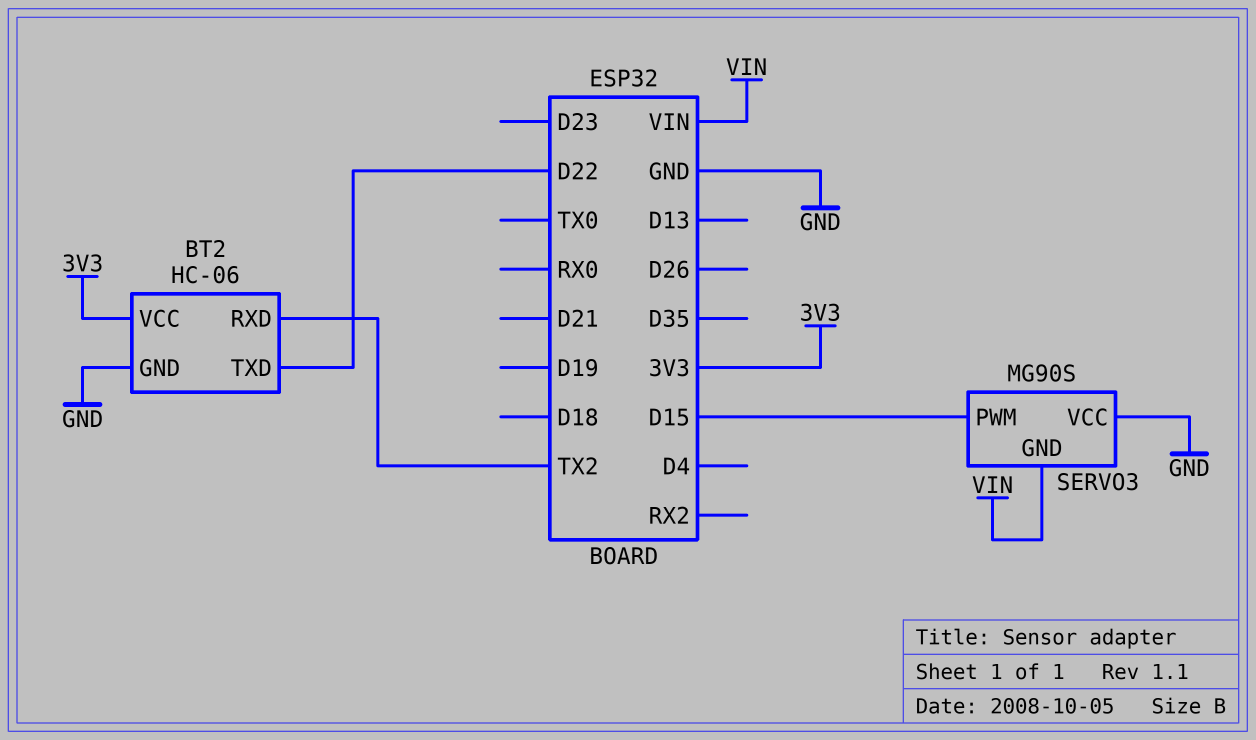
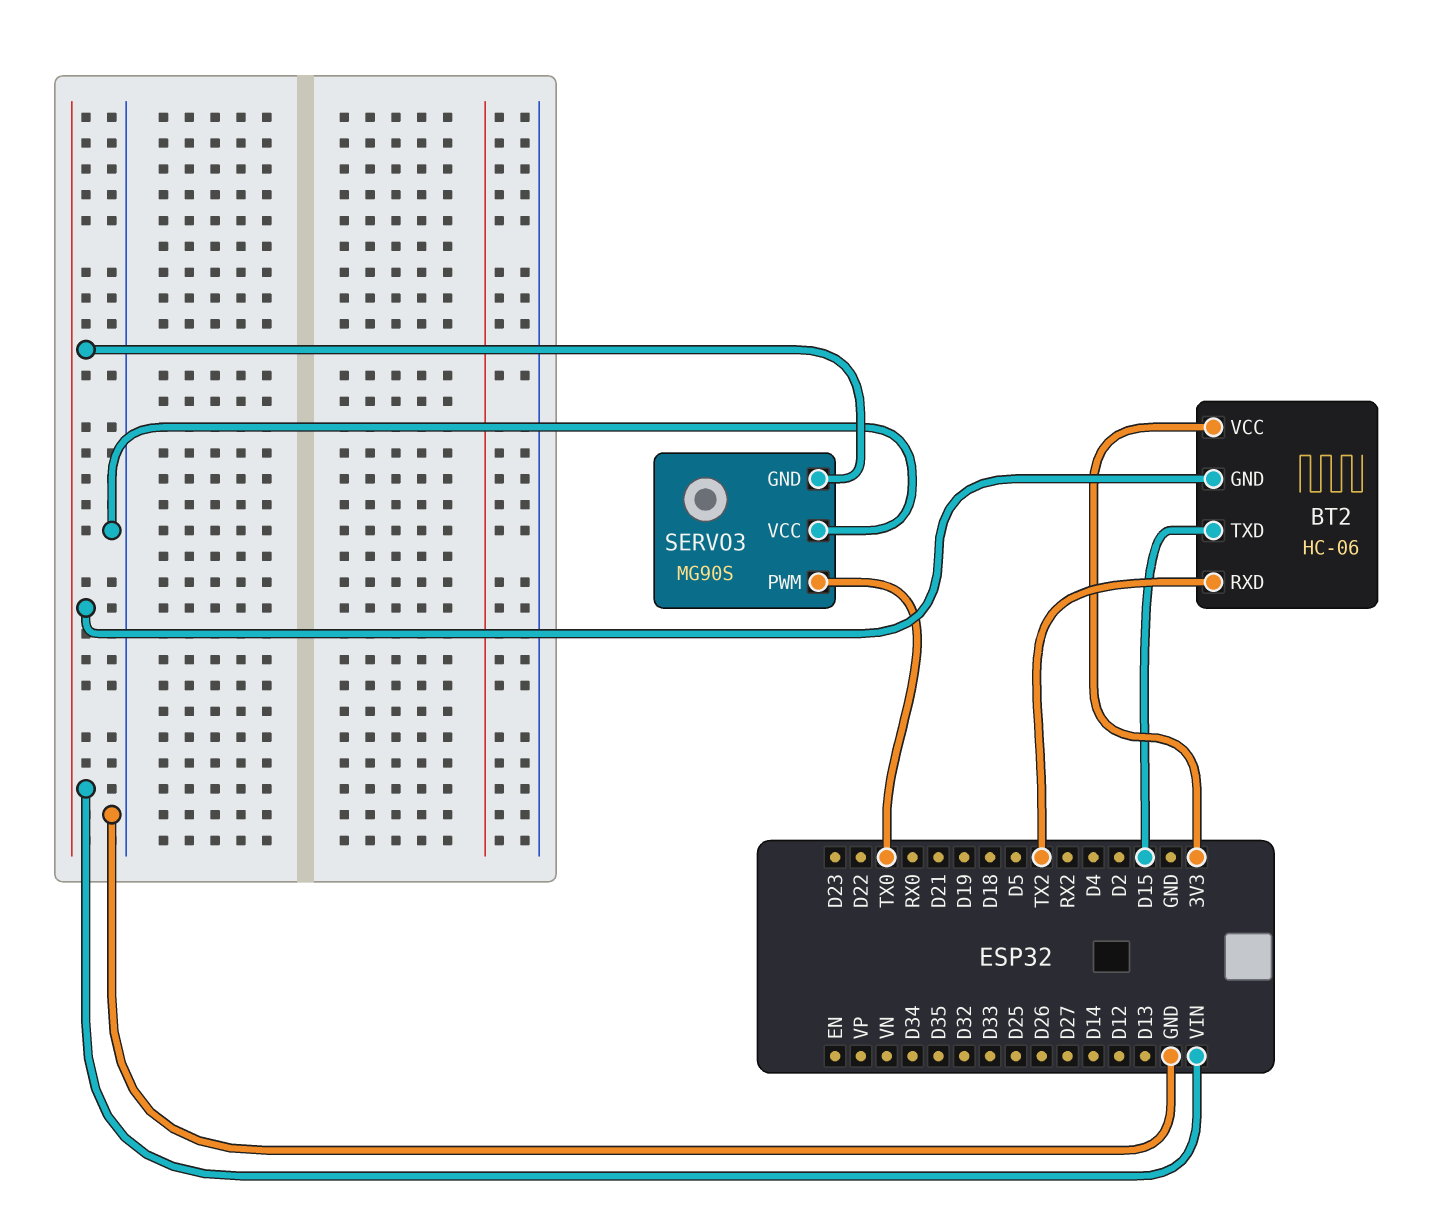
BT2 pin GND: GND -> VIN
BT2 pin TXD: D22 -> D15
SERVO3 pin PWM: D15 -> TX0

